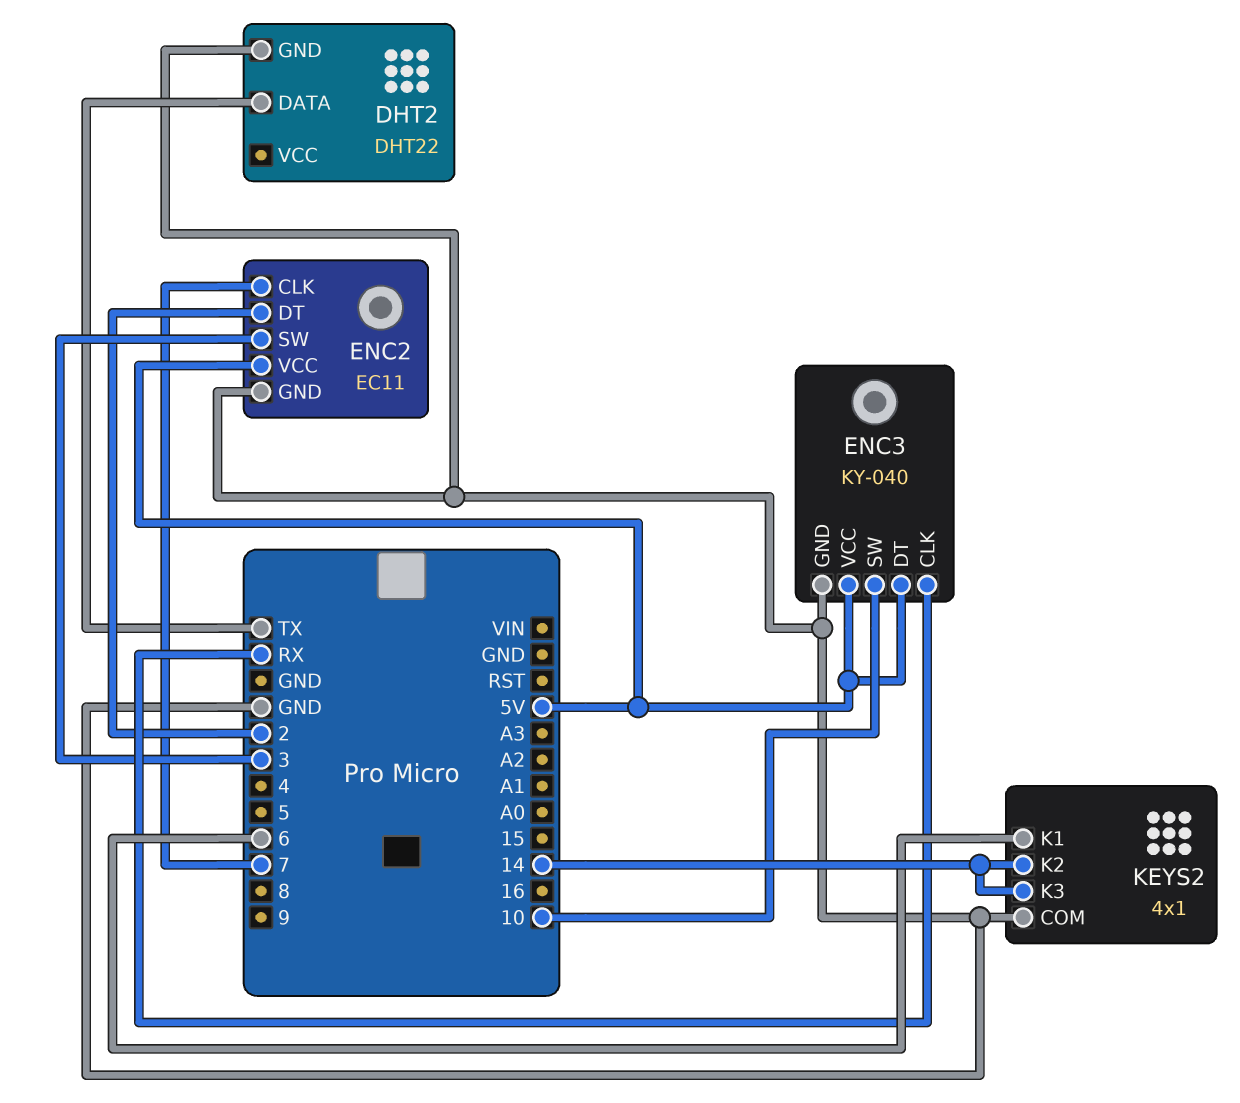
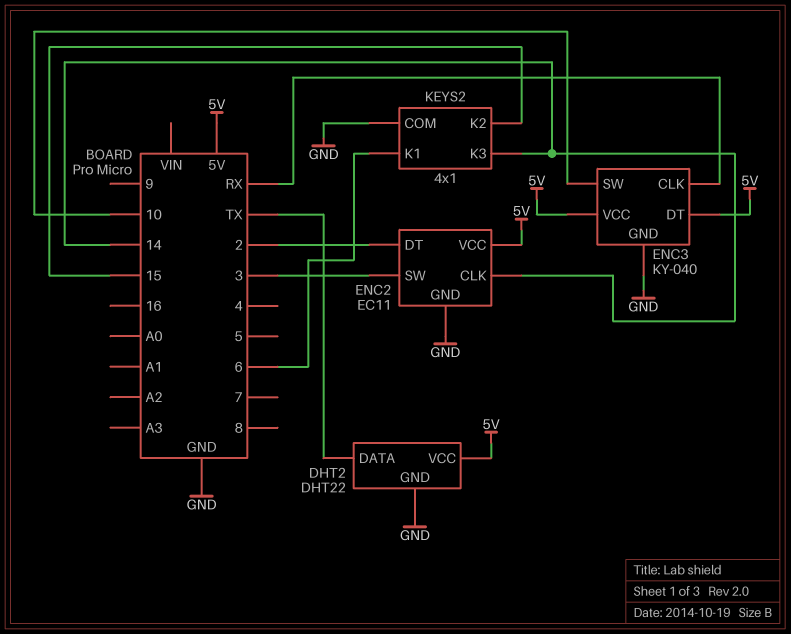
DHT2 pin VCC: none -> 5V
ENC2 pin CLK: 7 -> 14
KEYS2 pin K2: 14 -> 15

